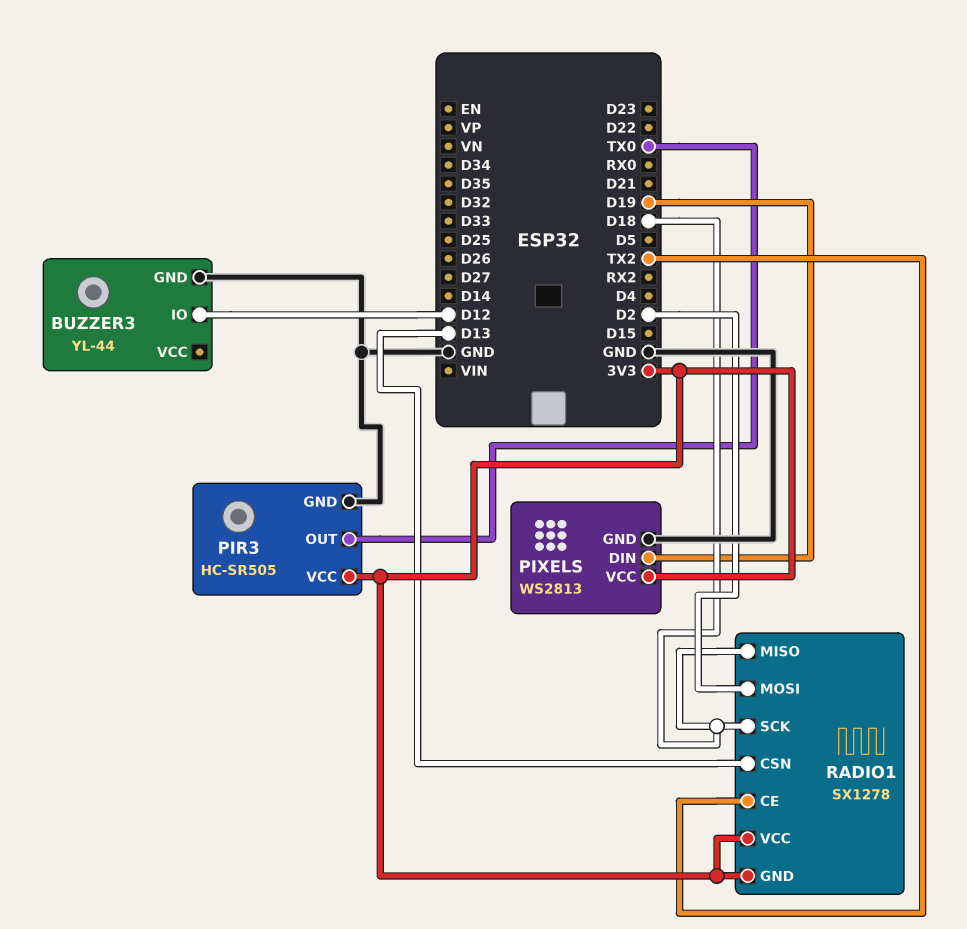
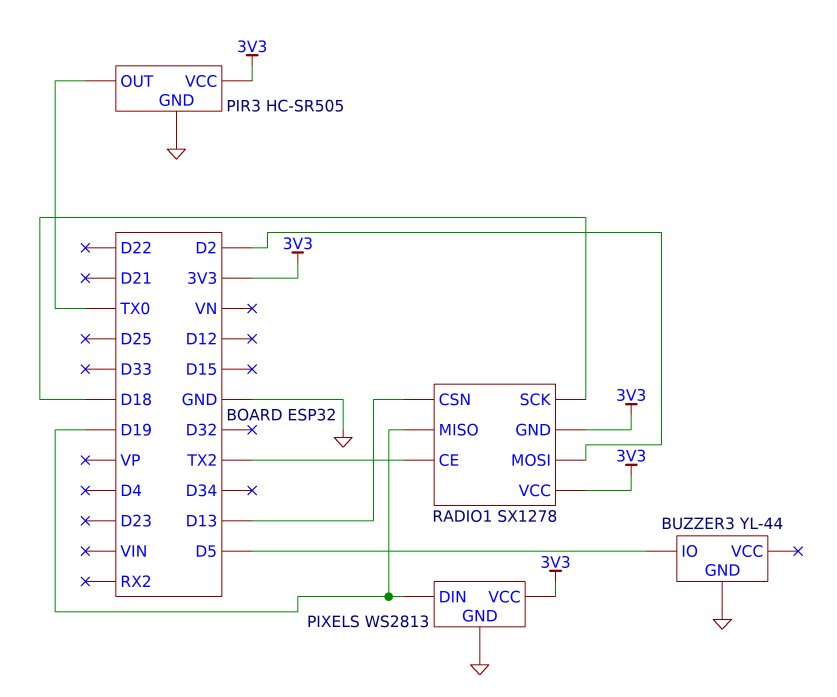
BUZZER3 pin IO: D12 -> D5
RADIO1 pin MISO: D18 -> D19

